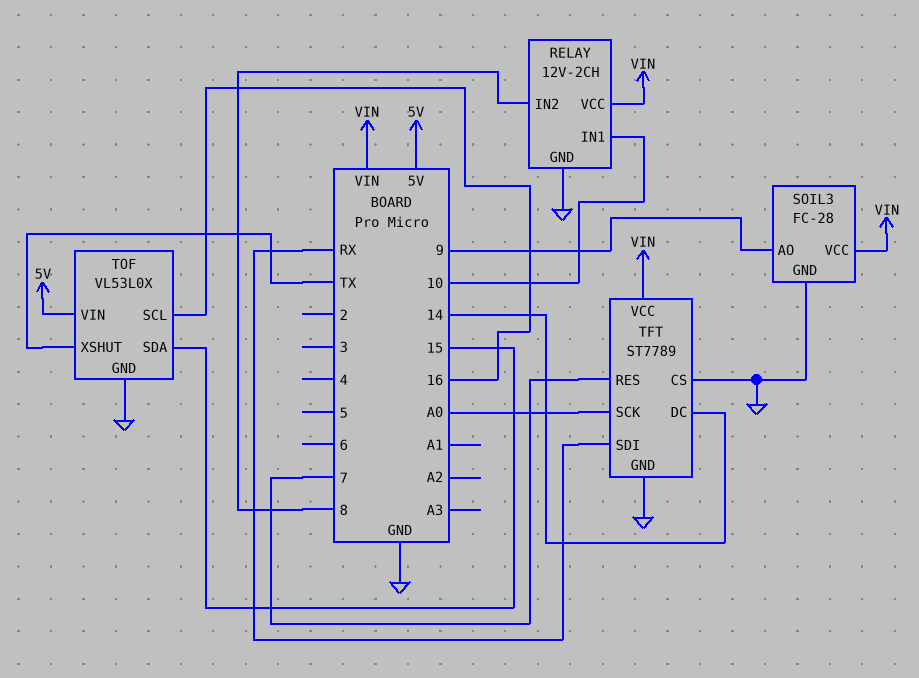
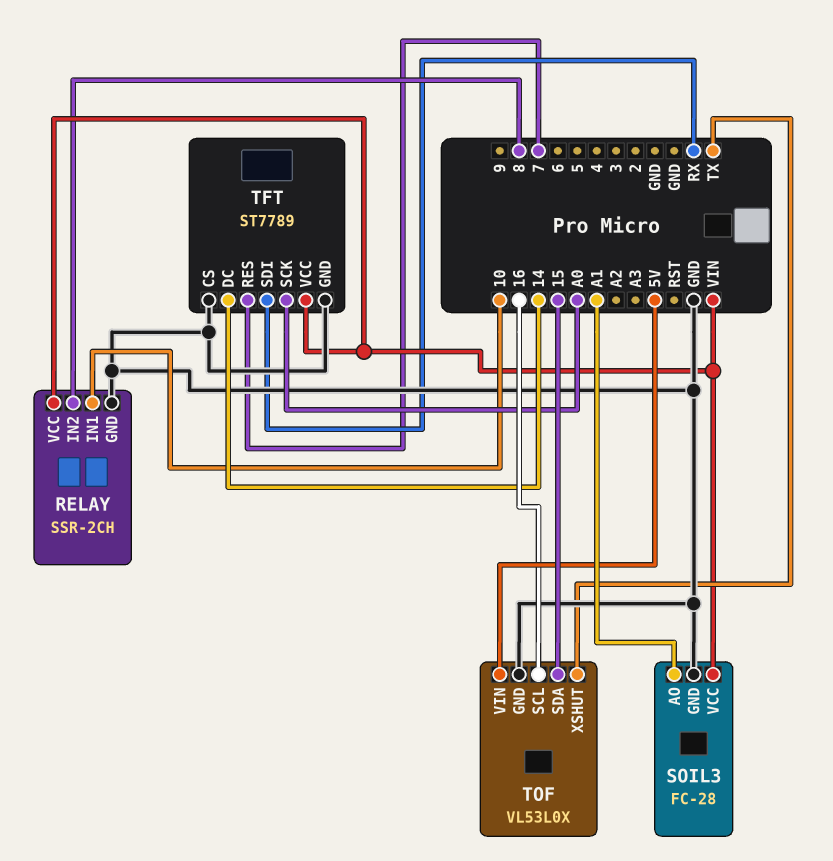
RELAY: 12V-2CH -> SSR-2CH
SOIL3 pin AO: 9 -> A1

